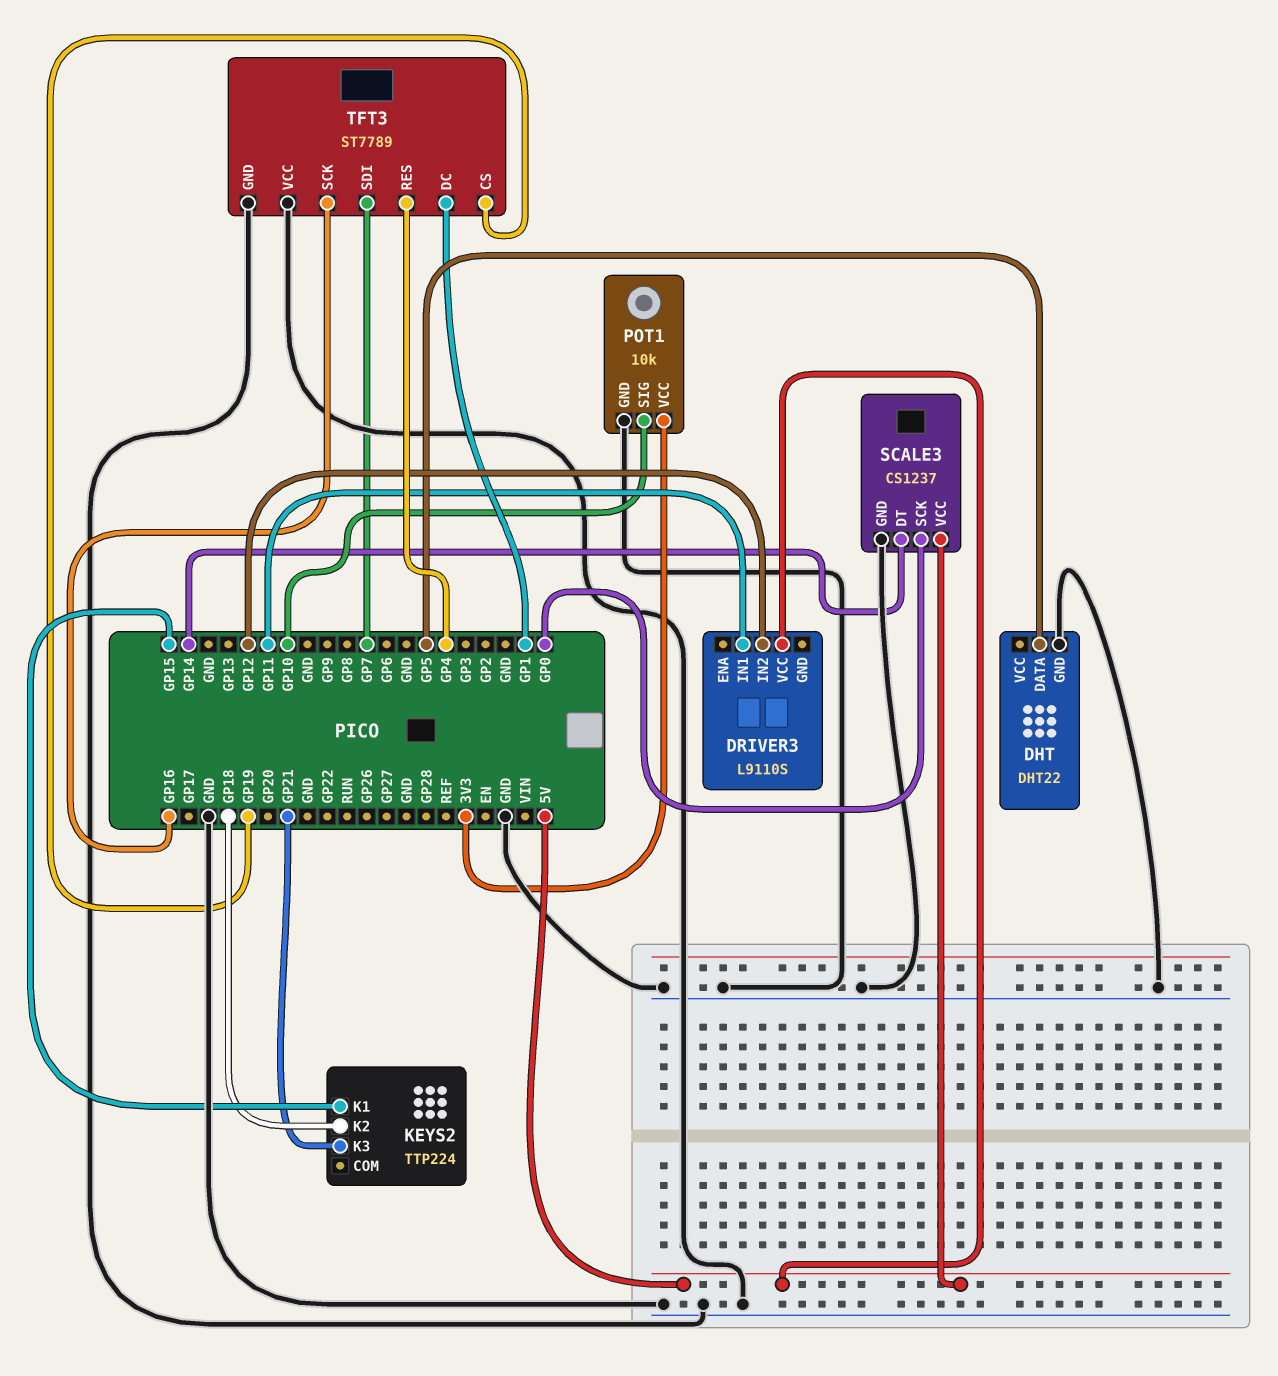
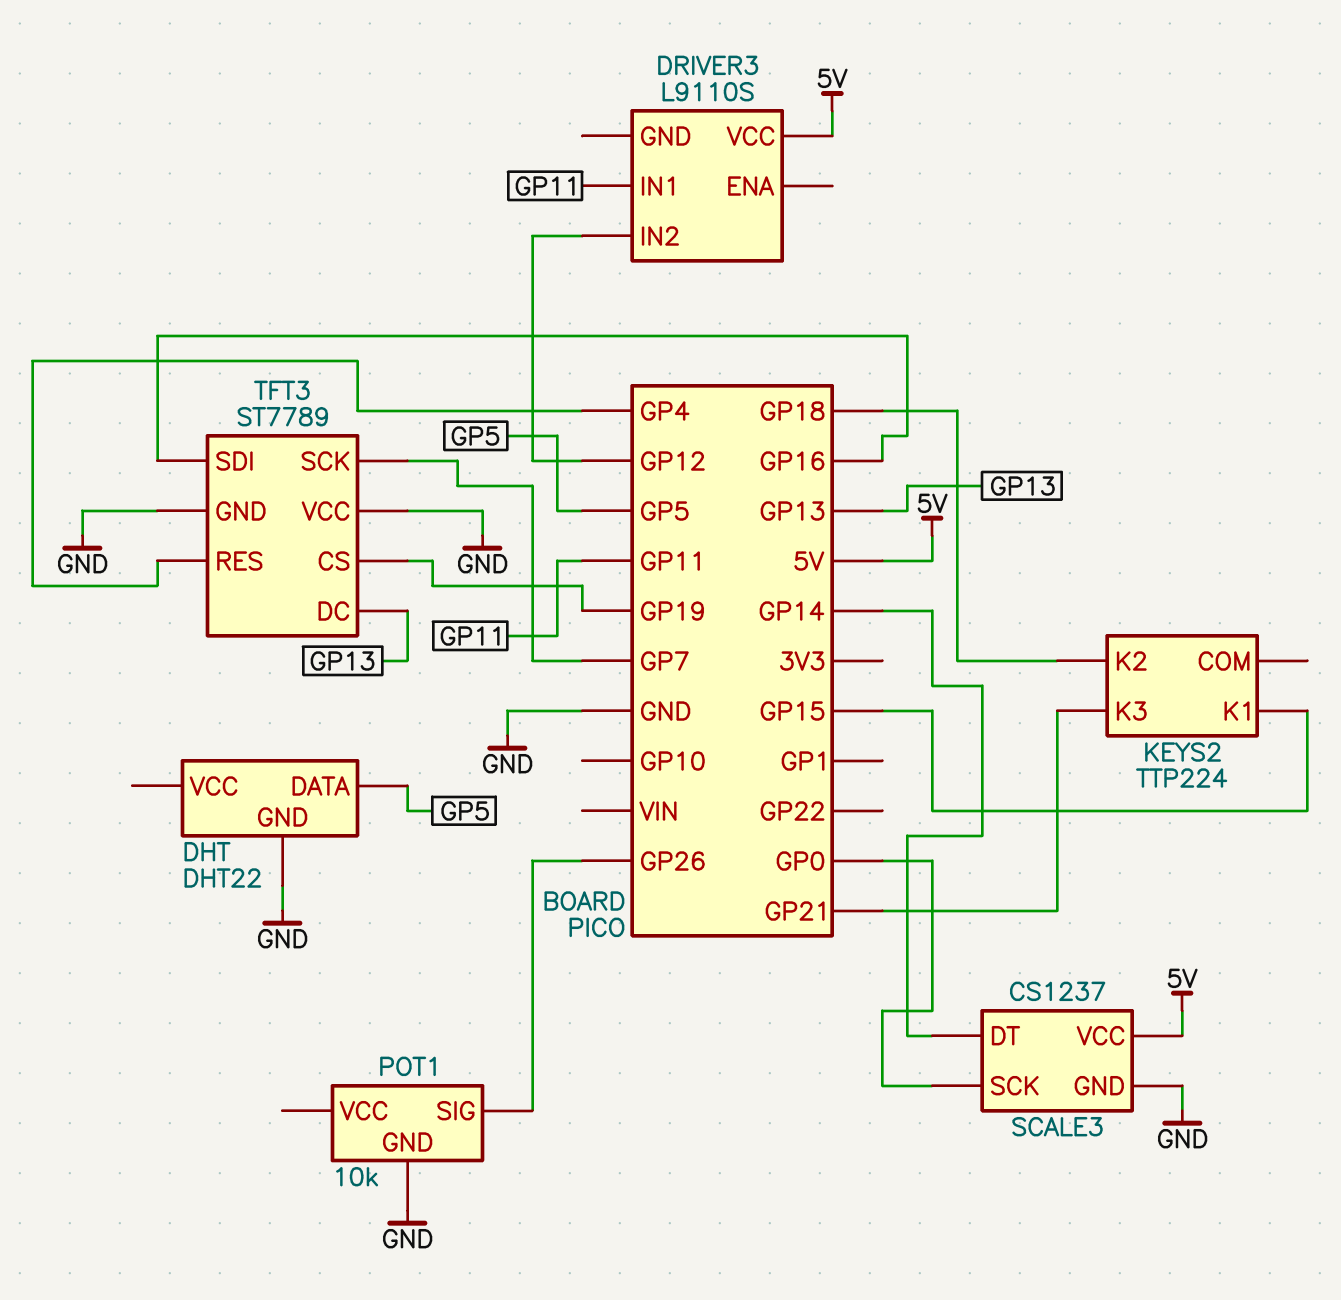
POT1 pin SIG: GP10 -> GP26
POT1 pin VCC: 3V3 -> none
TFT3 pin DC: GP1 -> GP13
TFT3 pin SCK: GP16 -> GP7
TFT3 pin SDI: GP7 -> GP16

